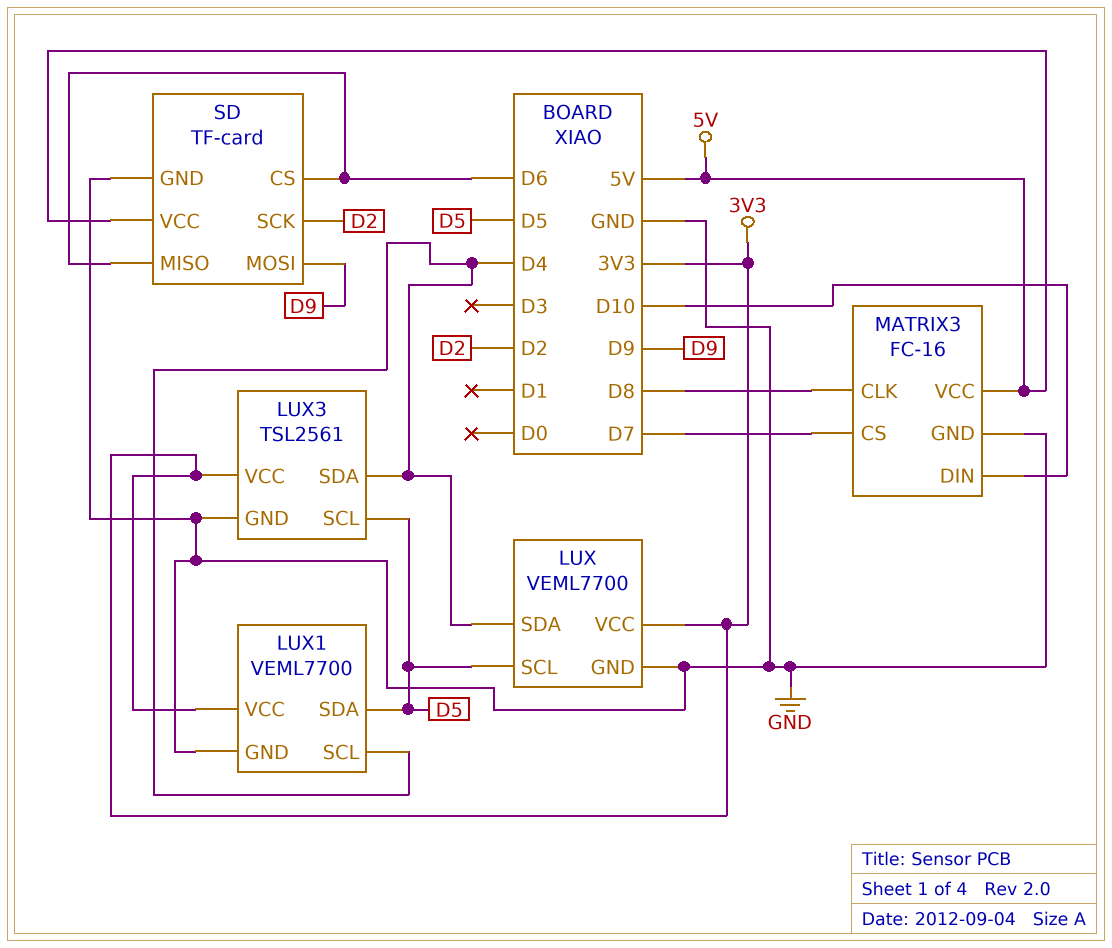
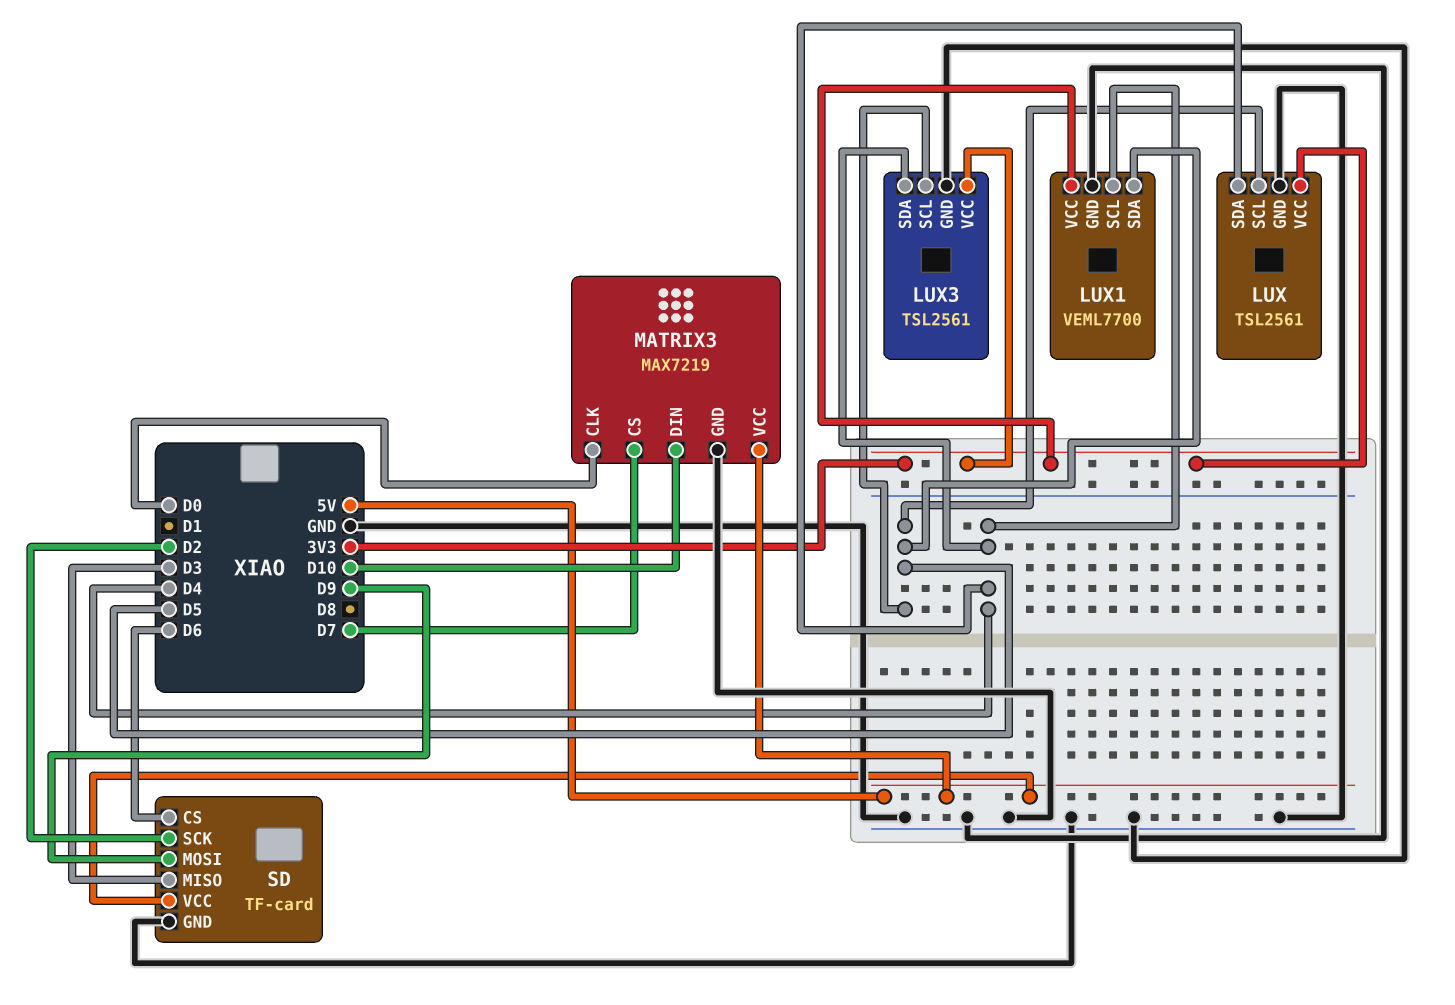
LUX: VEML7700 -> TSL2561
MATRIX3: FC-16 -> MAX7219
MATRIX3 pin CLK: D8 -> D0
SD pin MISO: D6 -> D3

